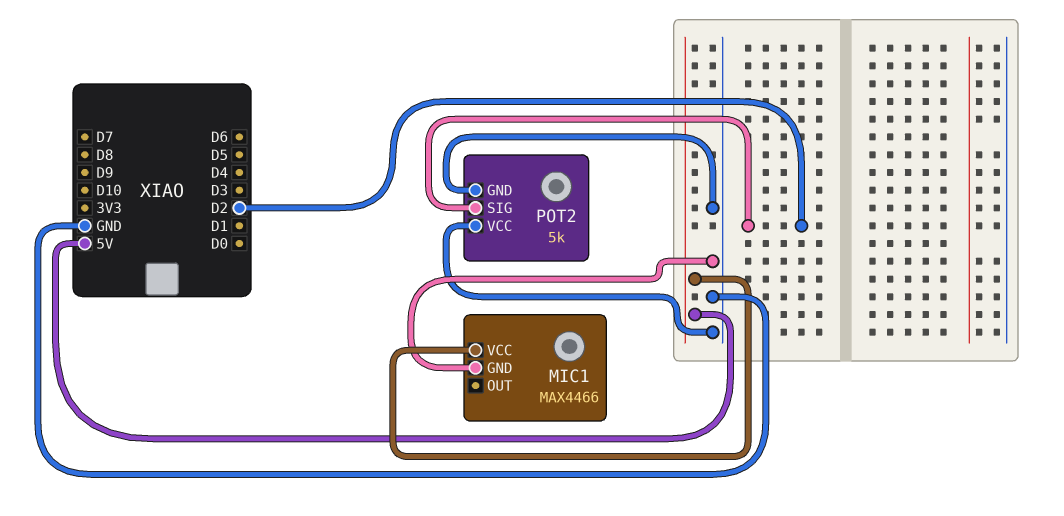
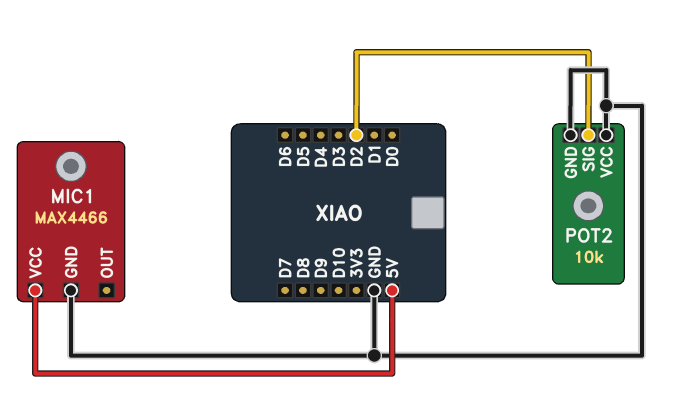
POT2: 5k -> 10k

